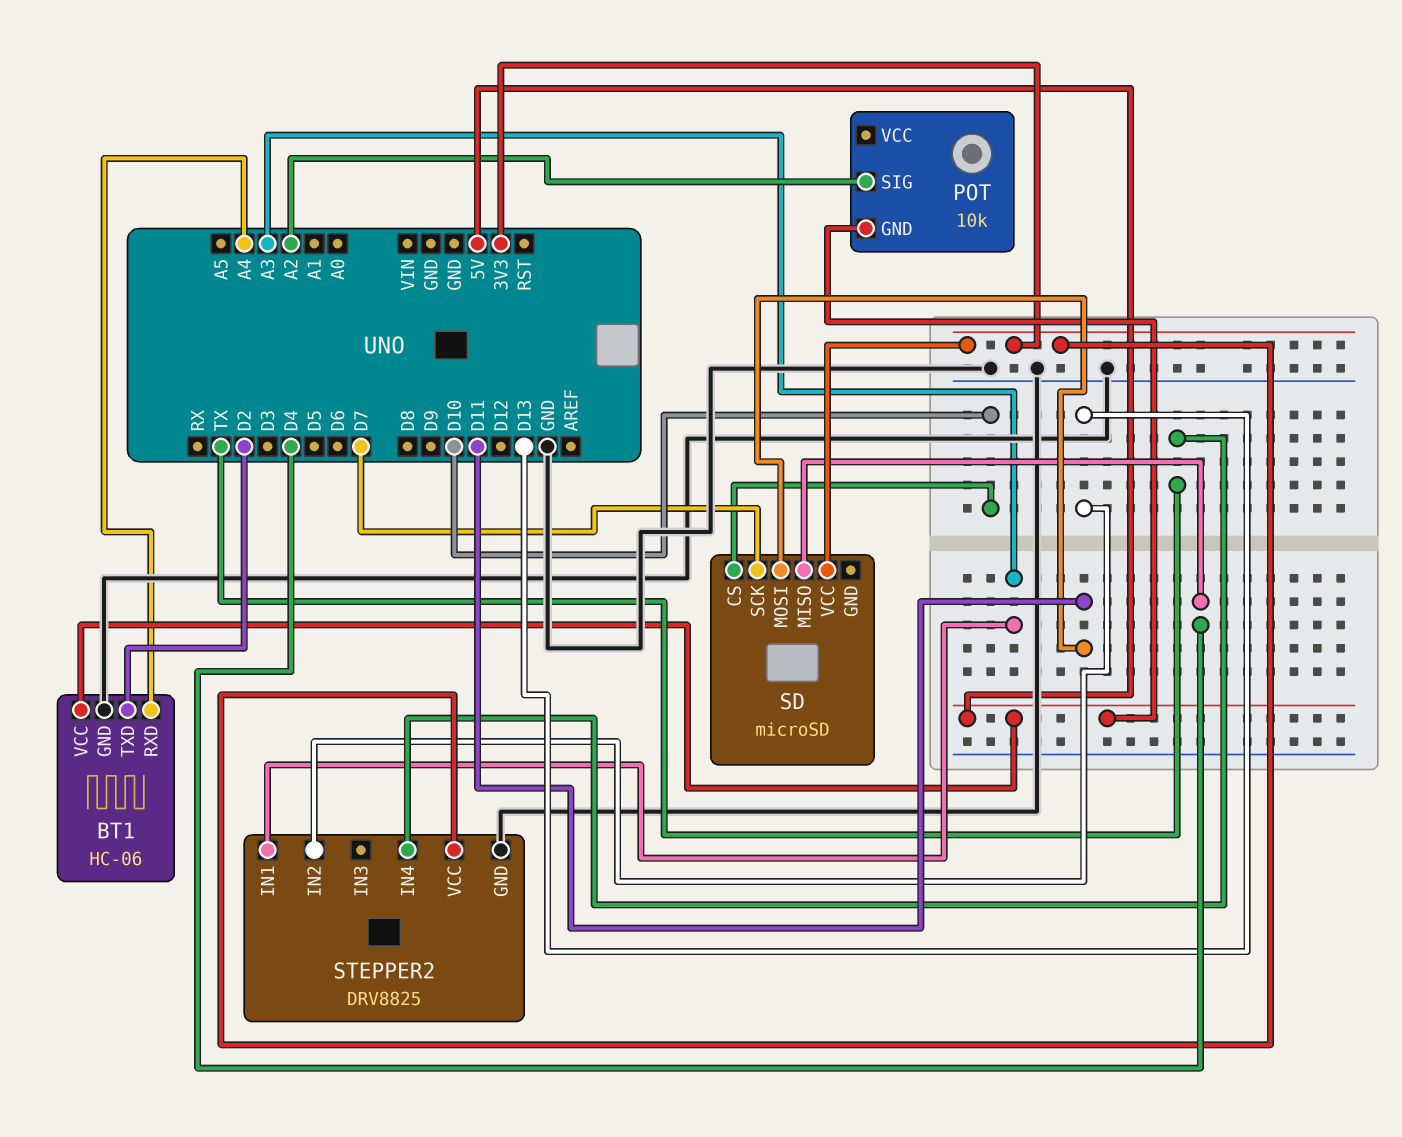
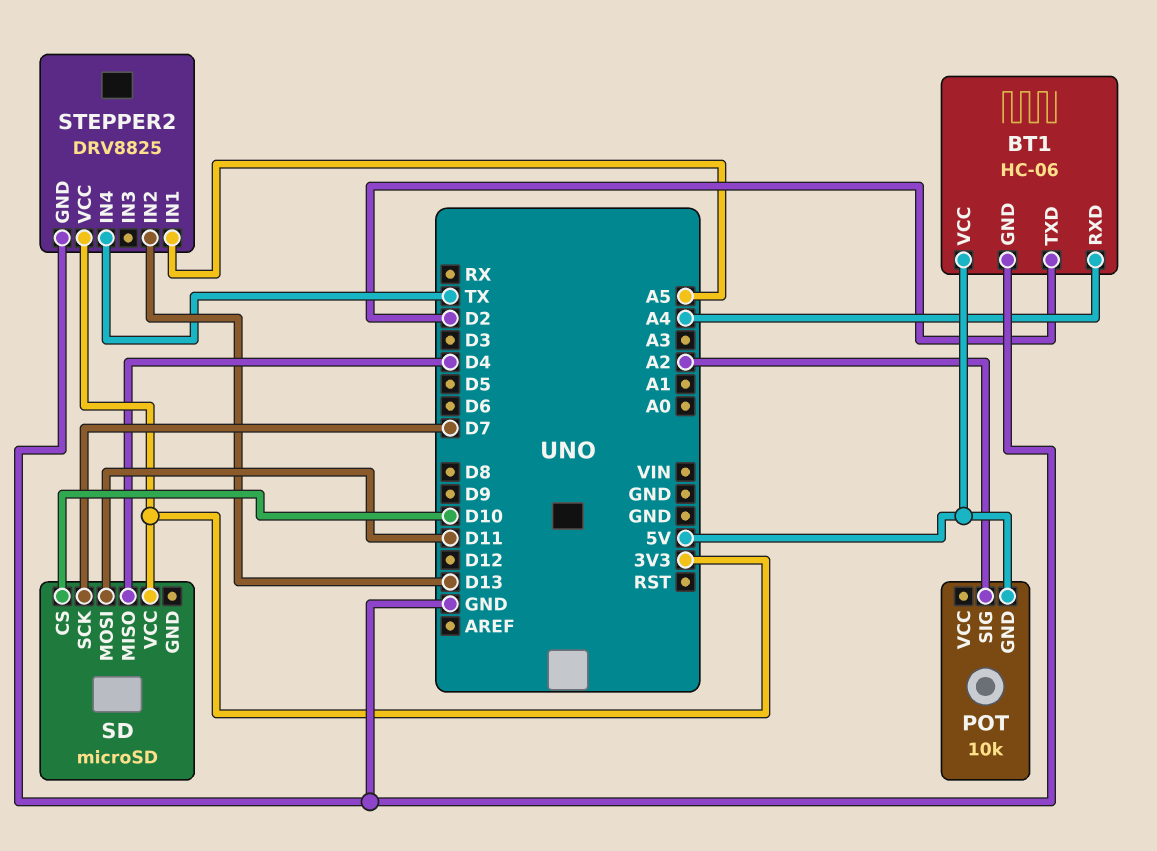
STEPPER2 pin IN1: A3 -> A5

